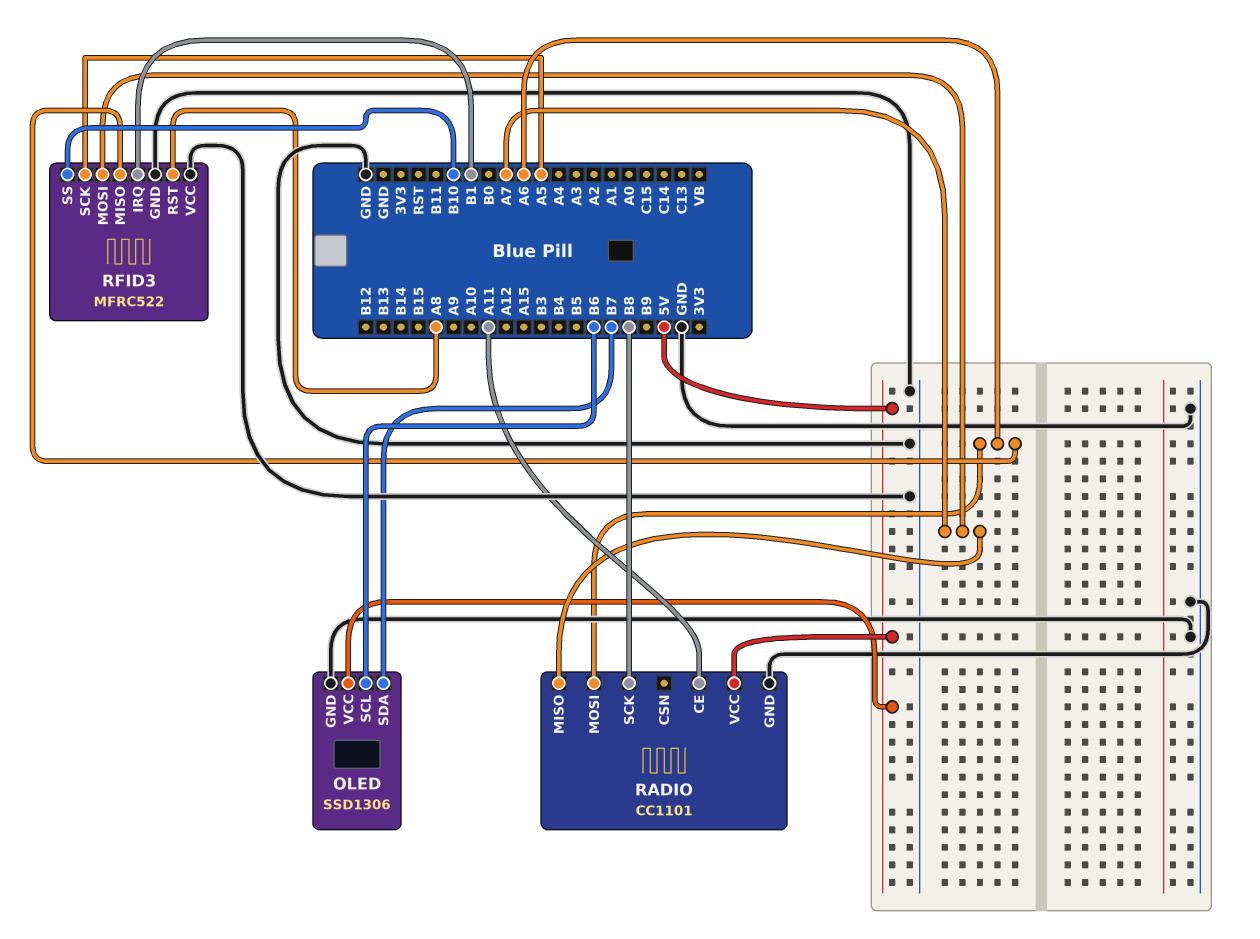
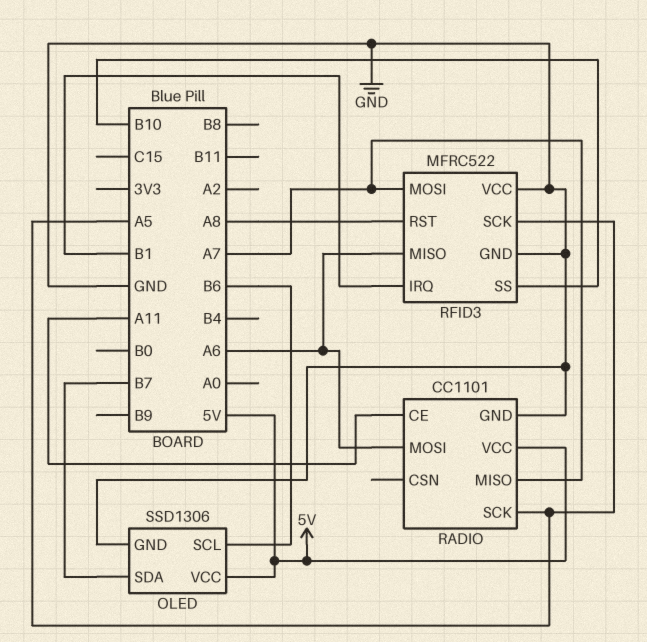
RADIO pin SCK: B8 -> A5

